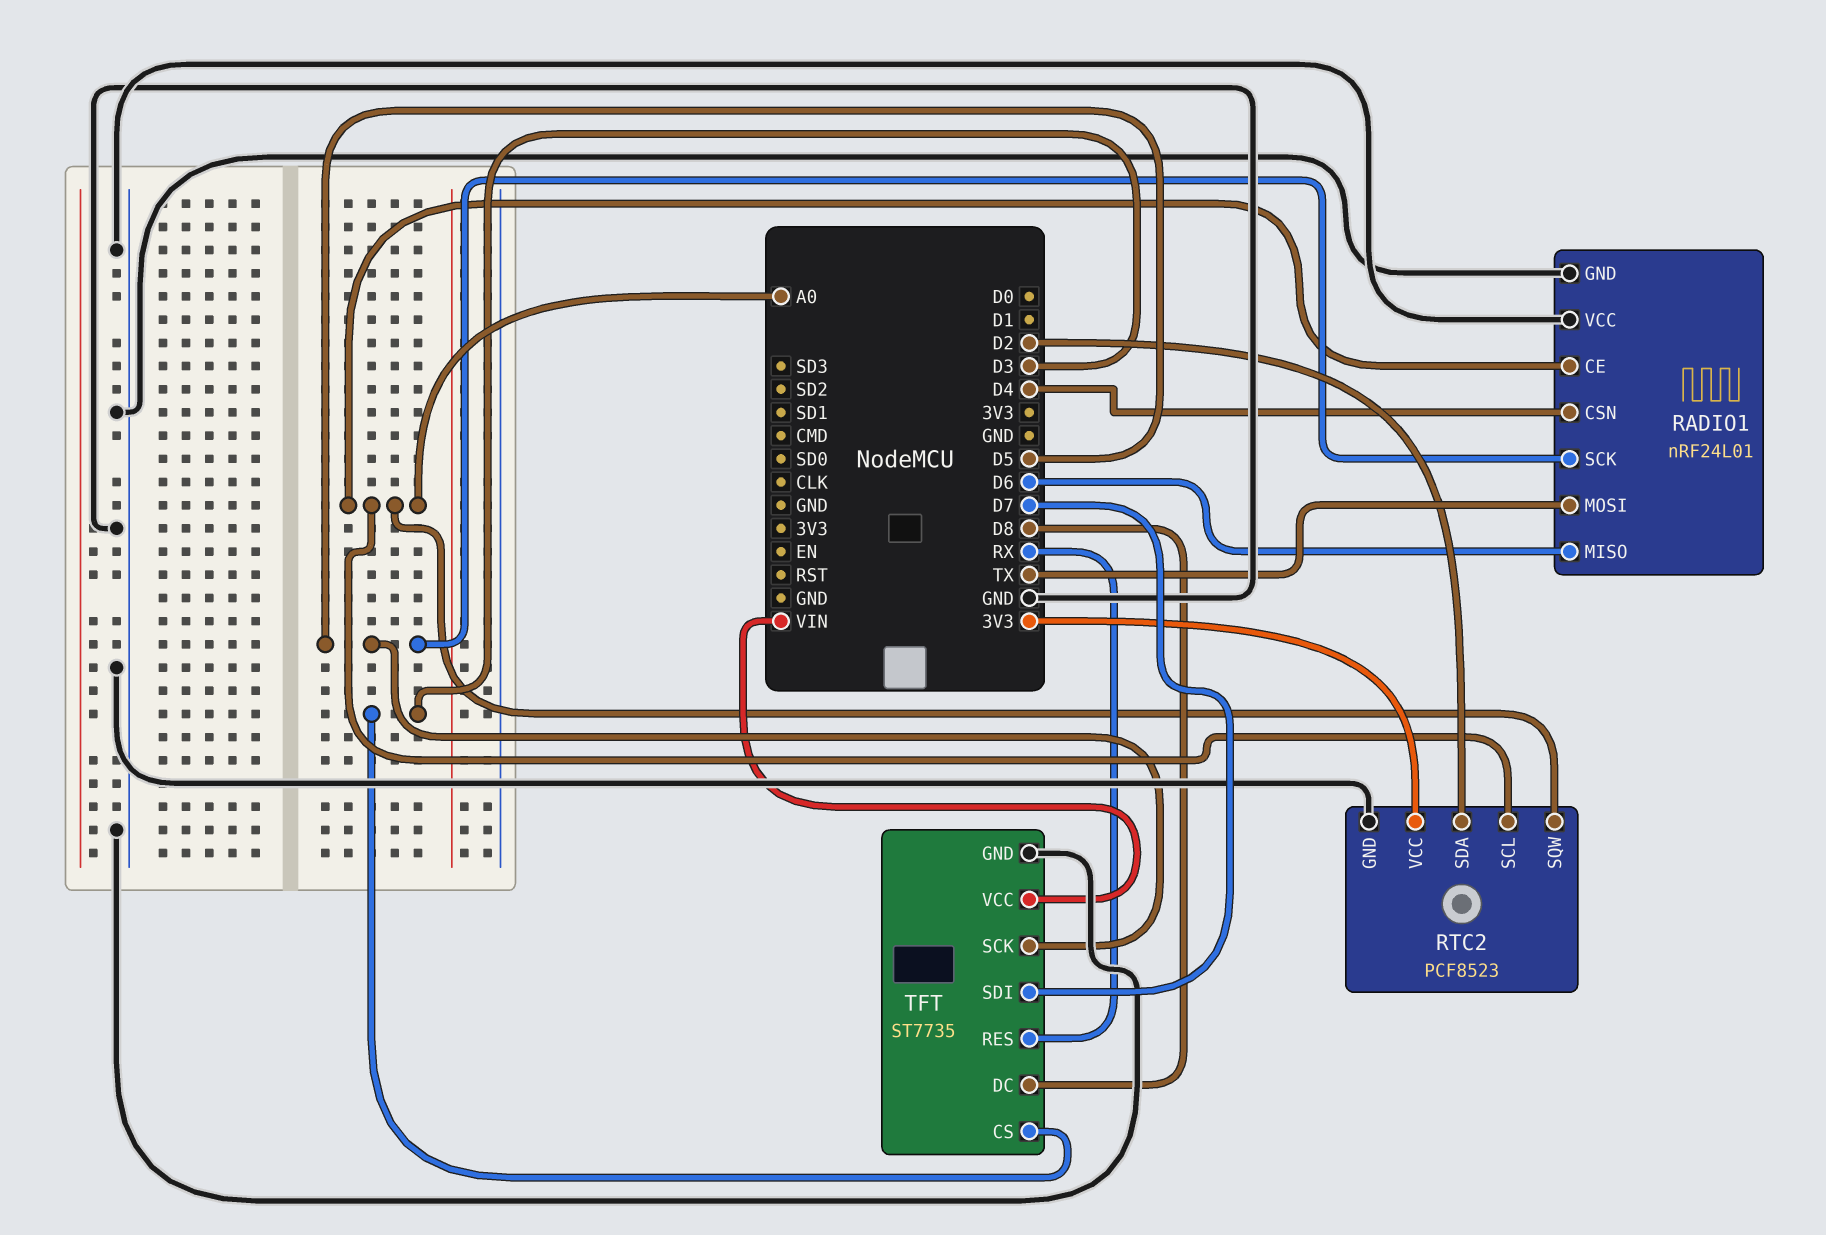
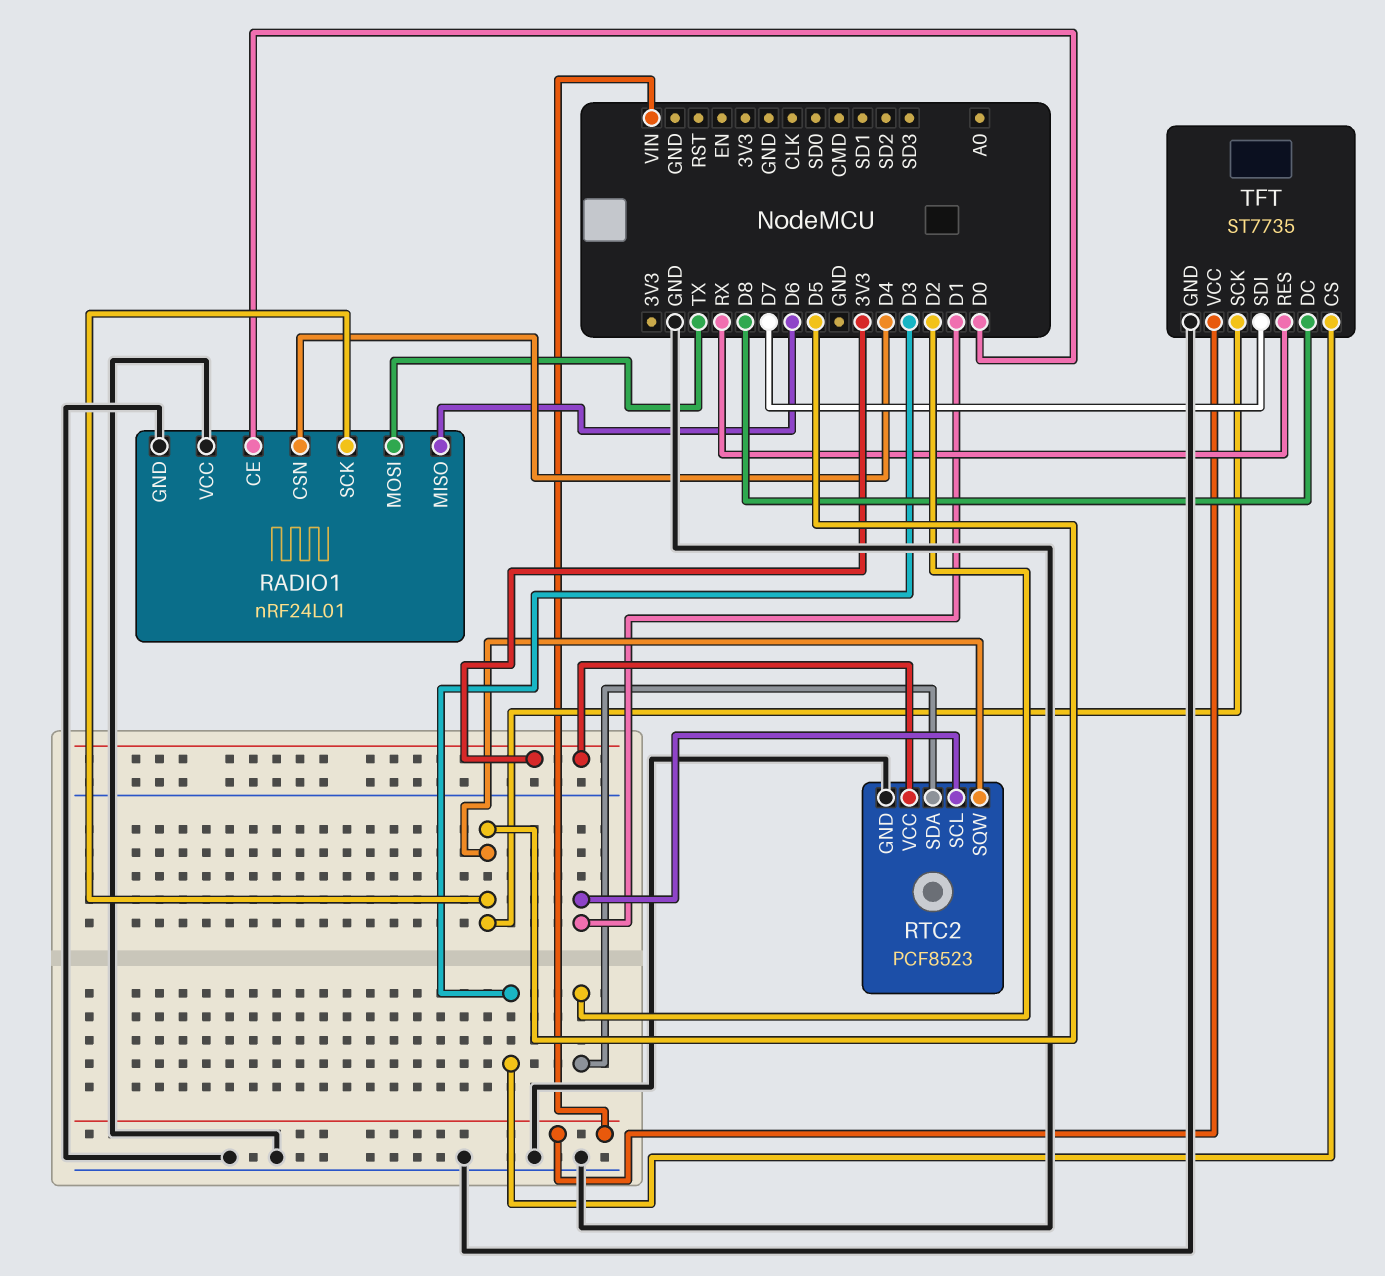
RADIO1 pin CE: A0 -> D0
RTC2 pin SCL: A0 -> D1
RTC2 pin SQW: A0 -> D5

